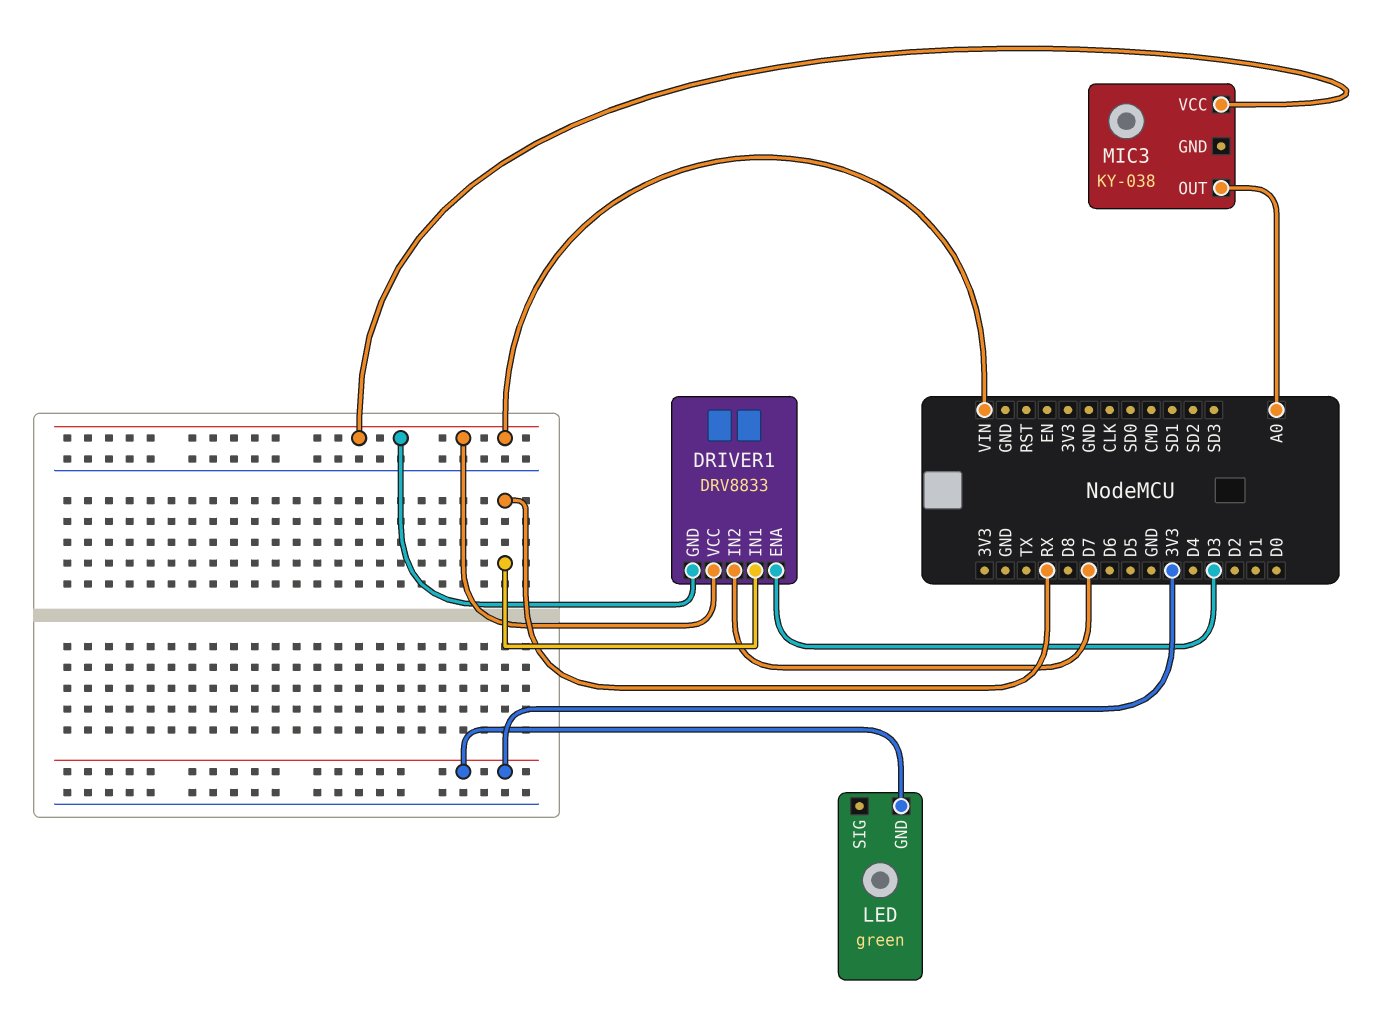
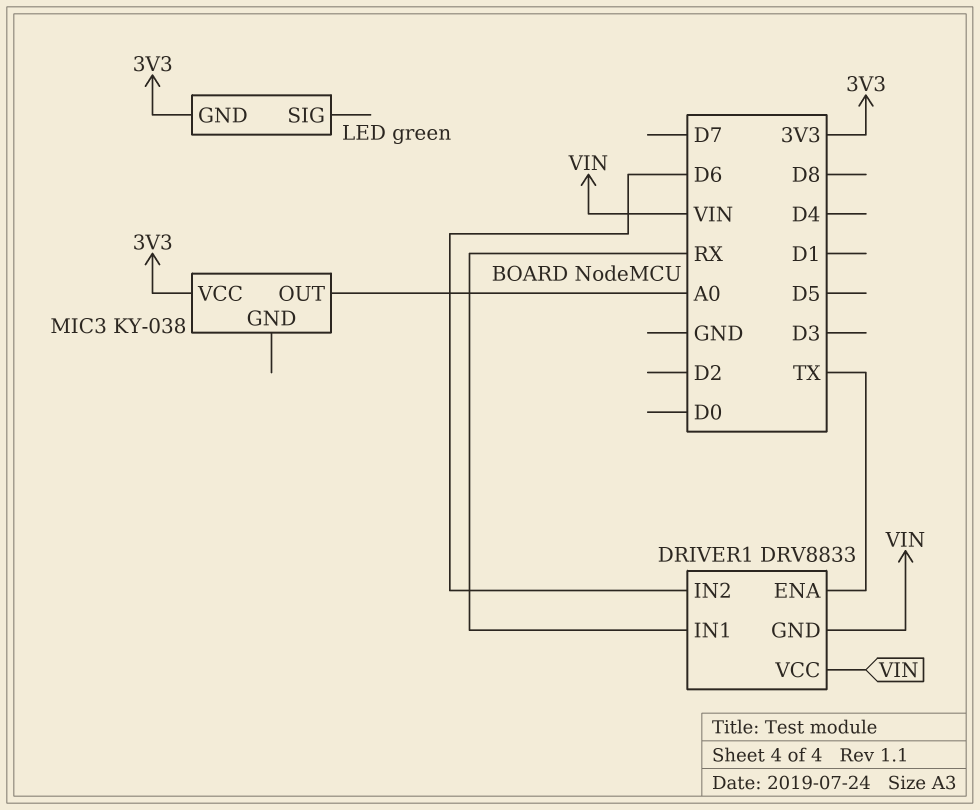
DRIVER1 pin ENA: D3 -> TX
DRIVER1 pin IN2: D7 -> D6
MIC3 pin VCC: VIN -> 3V3

